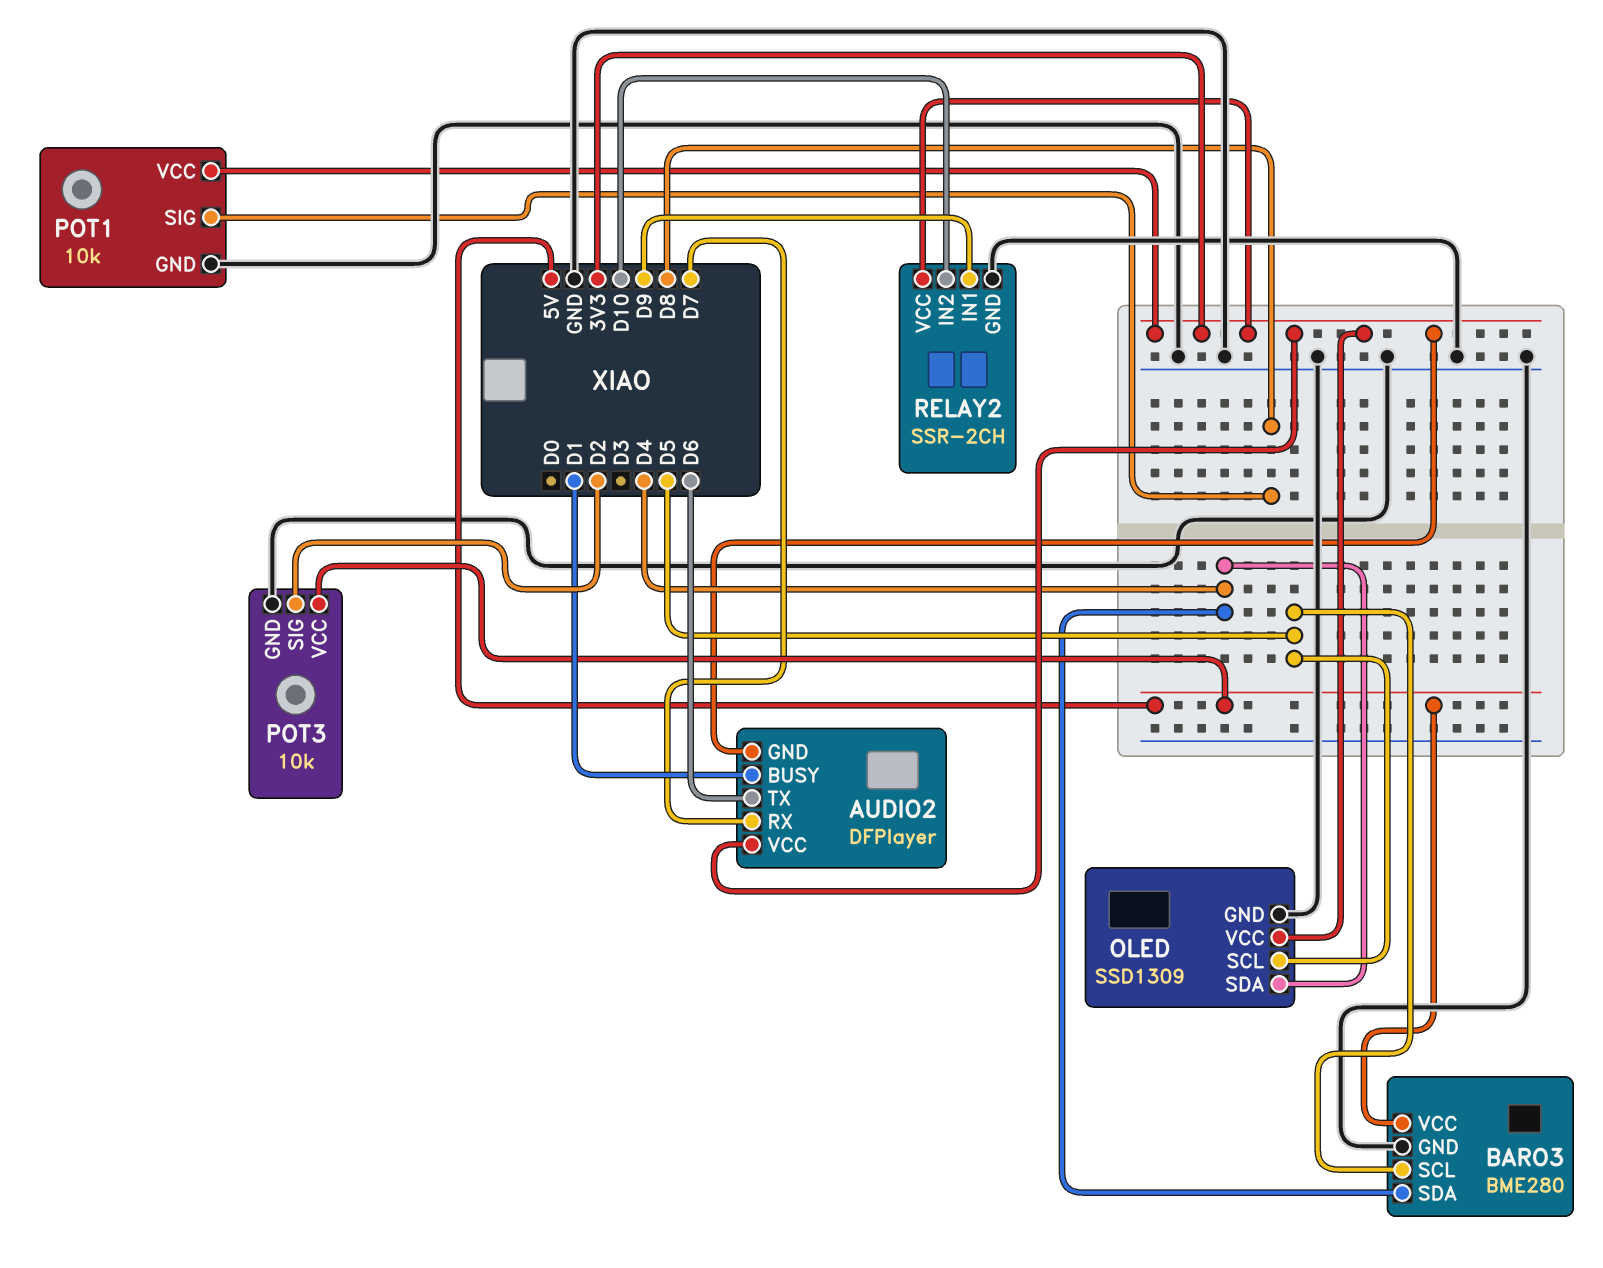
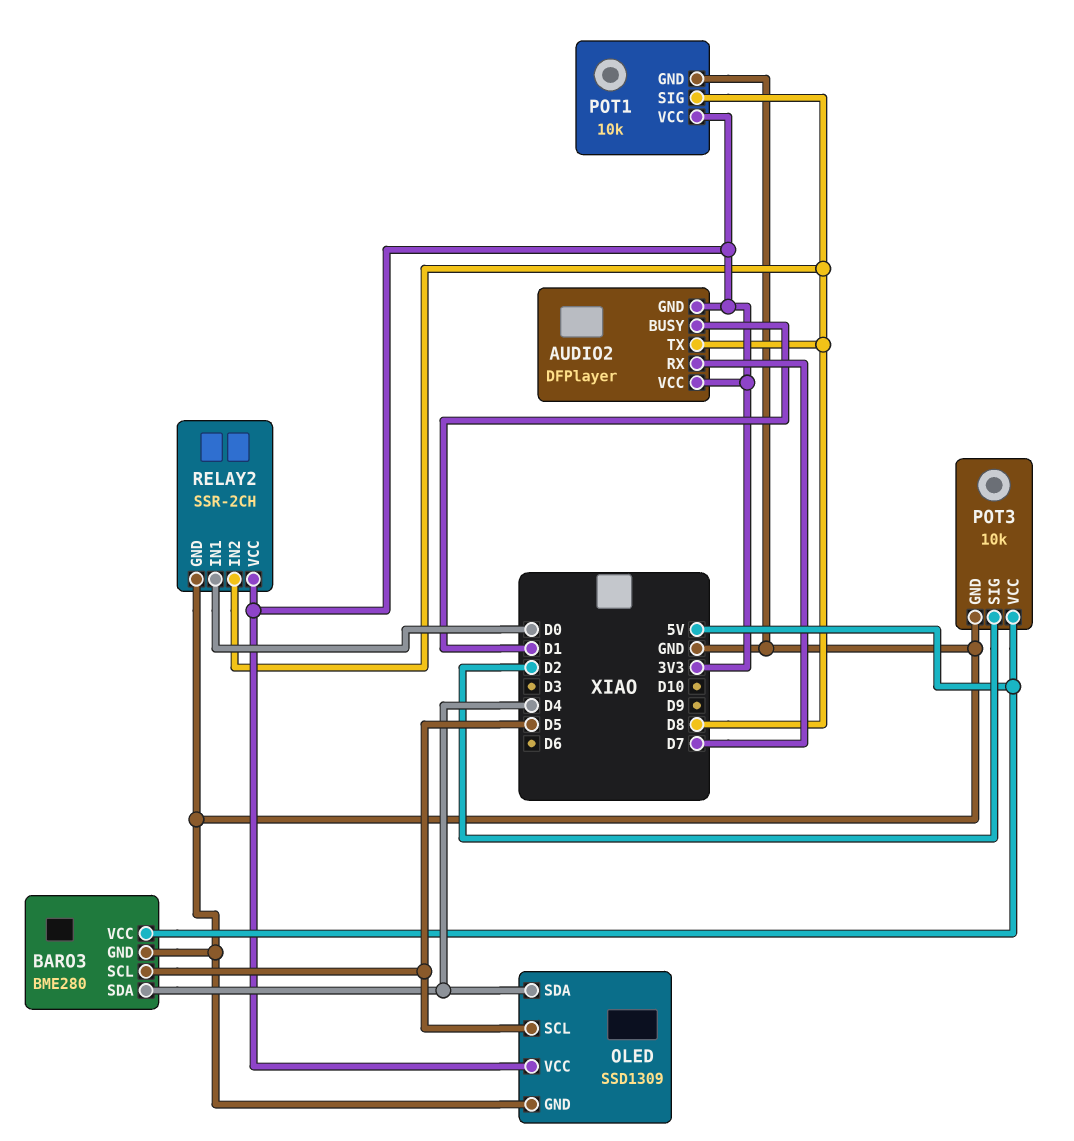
AUDIO2 pin TX: D6 -> D8
RELAY2 pin IN1: D9 -> D0
RELAY2 pin IN2: D10 -> D8

